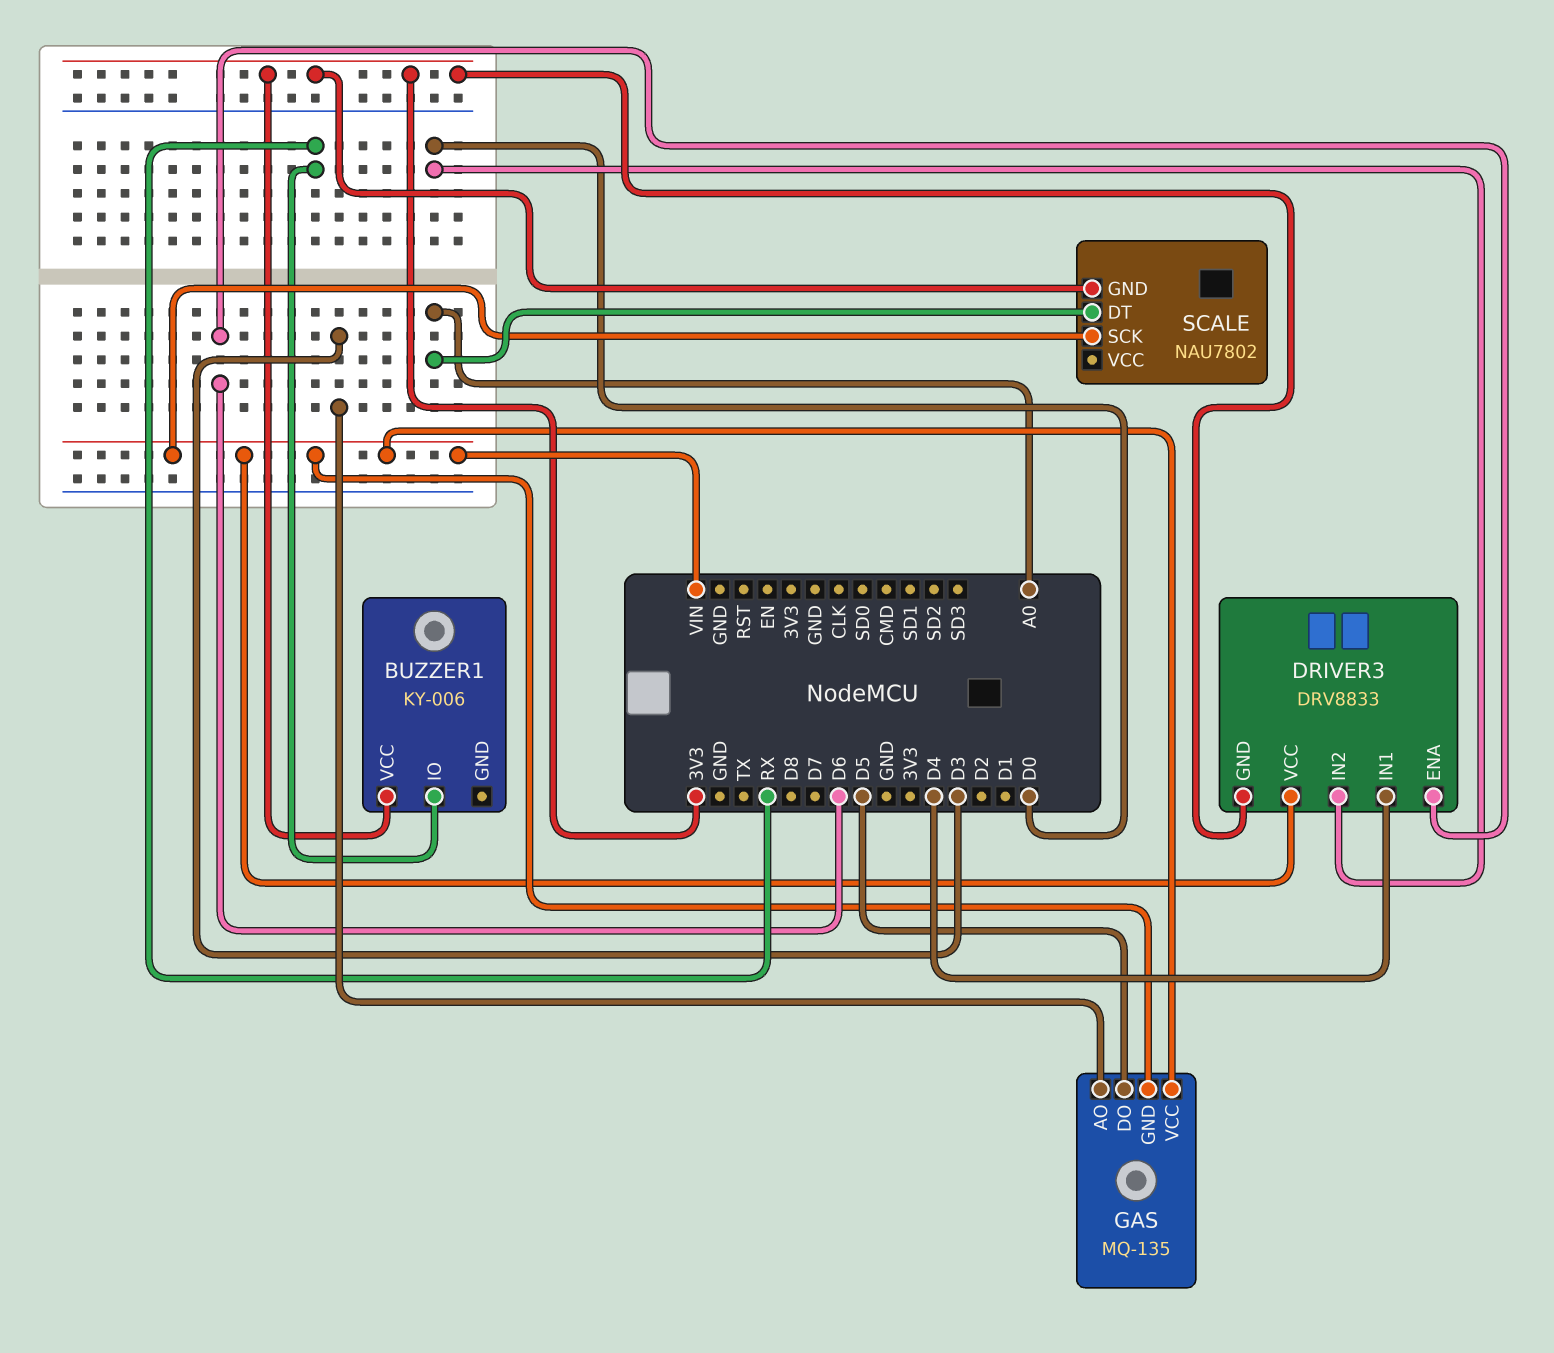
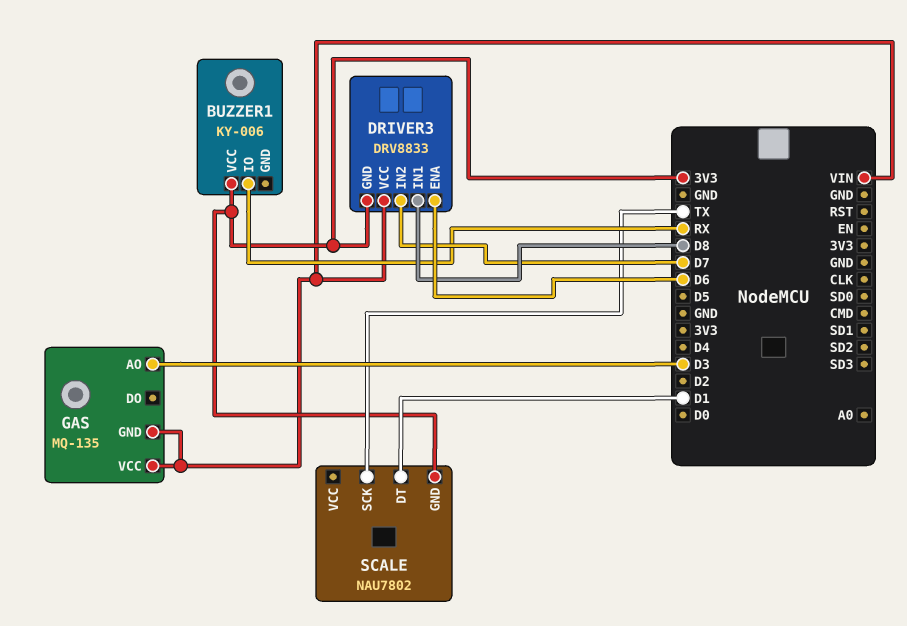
DRIVER3 pin IN1: D4 -> D8
DRIVER3 pin IN2: D0 -> D7
GAS pin DO: D5 -> none
SCALE pin DT: A0 -> D1
SCALE pin SCK: VIN -> TX

